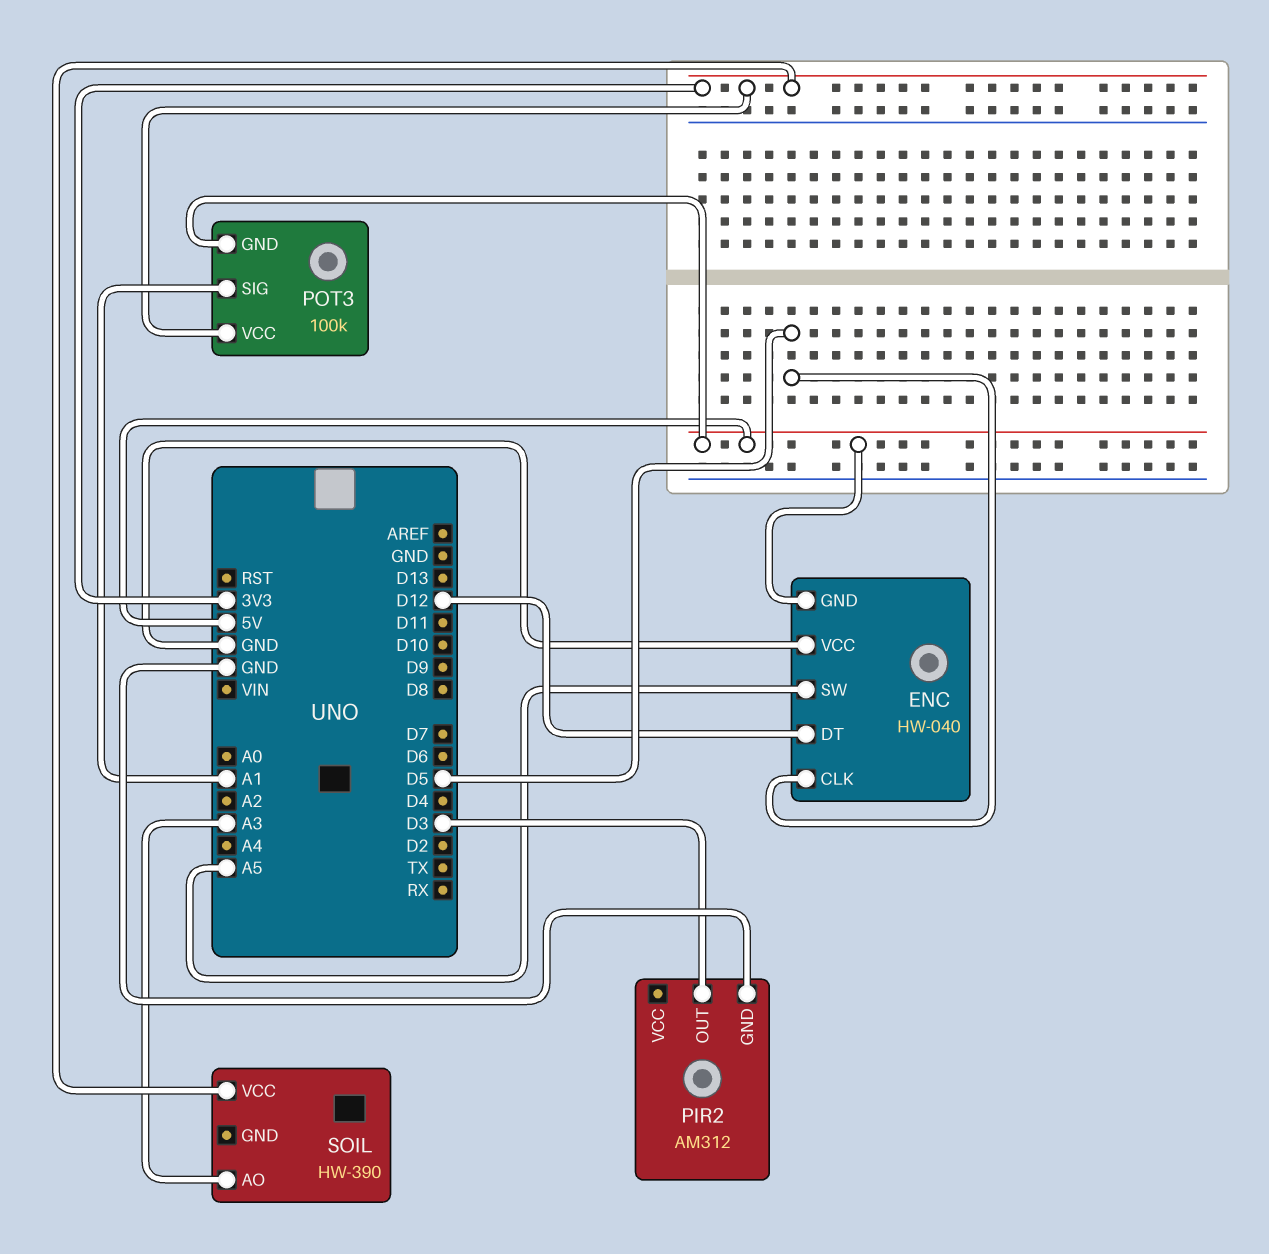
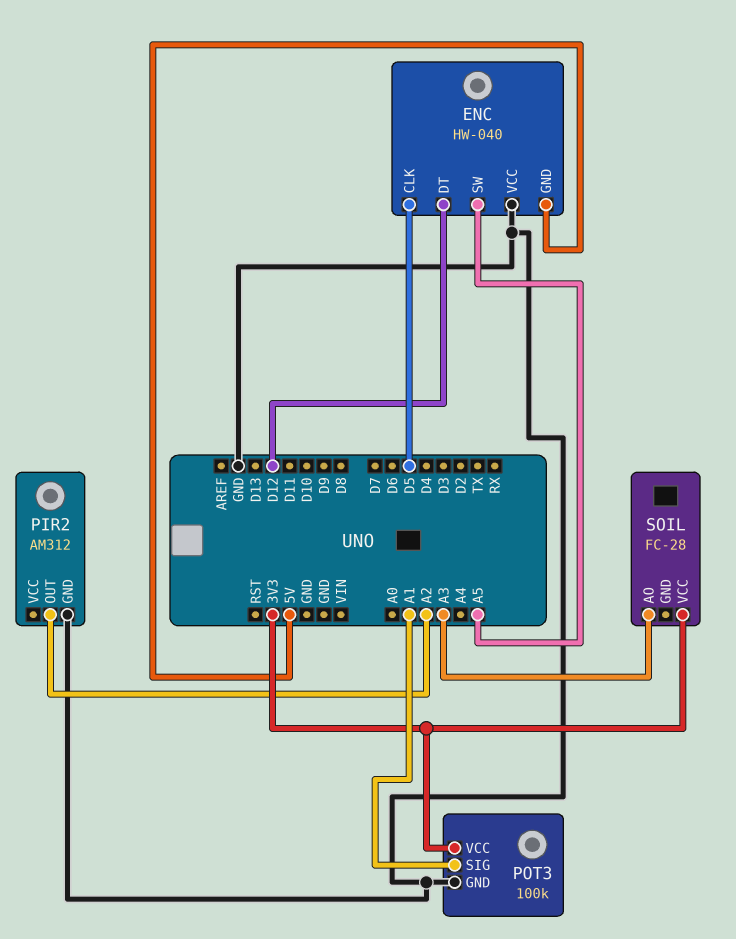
PIR2 pin OUT: D3 -> A2
POT3 pin GND: 5V -> GND
SOIL: HW-390 -> FC-28

